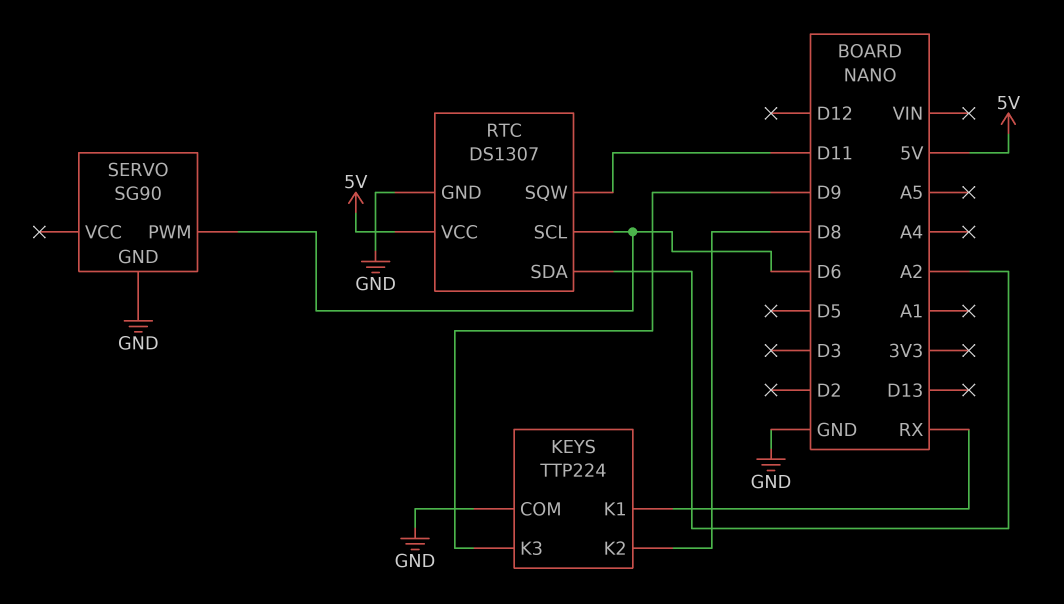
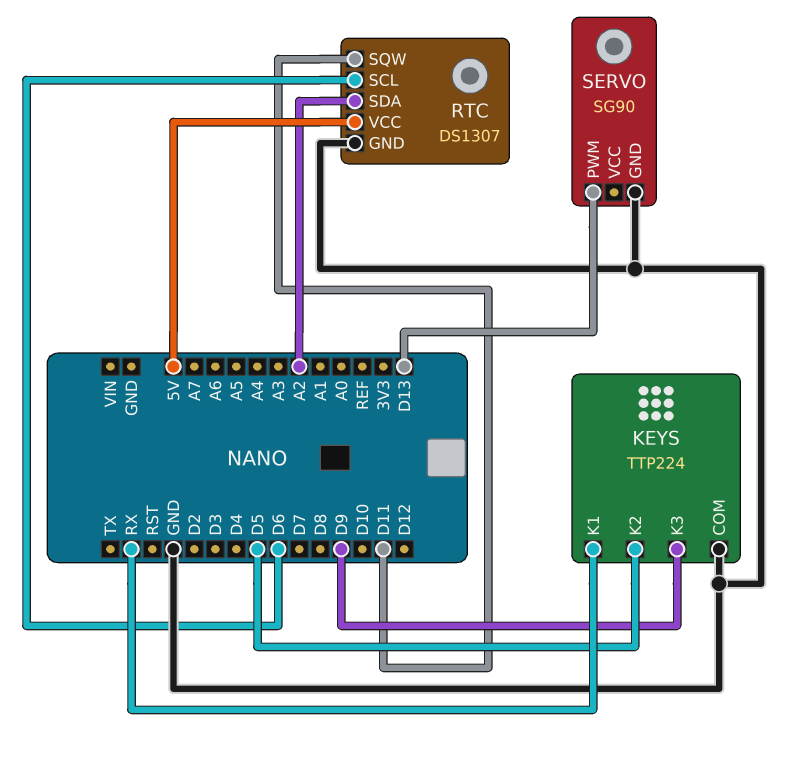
KEYS pin K2: D8 -> D5
SERVO pin PWM: D6 -> D13

